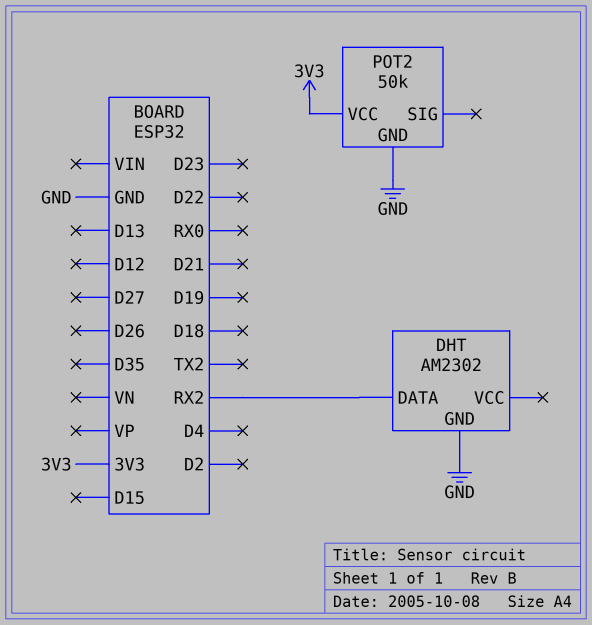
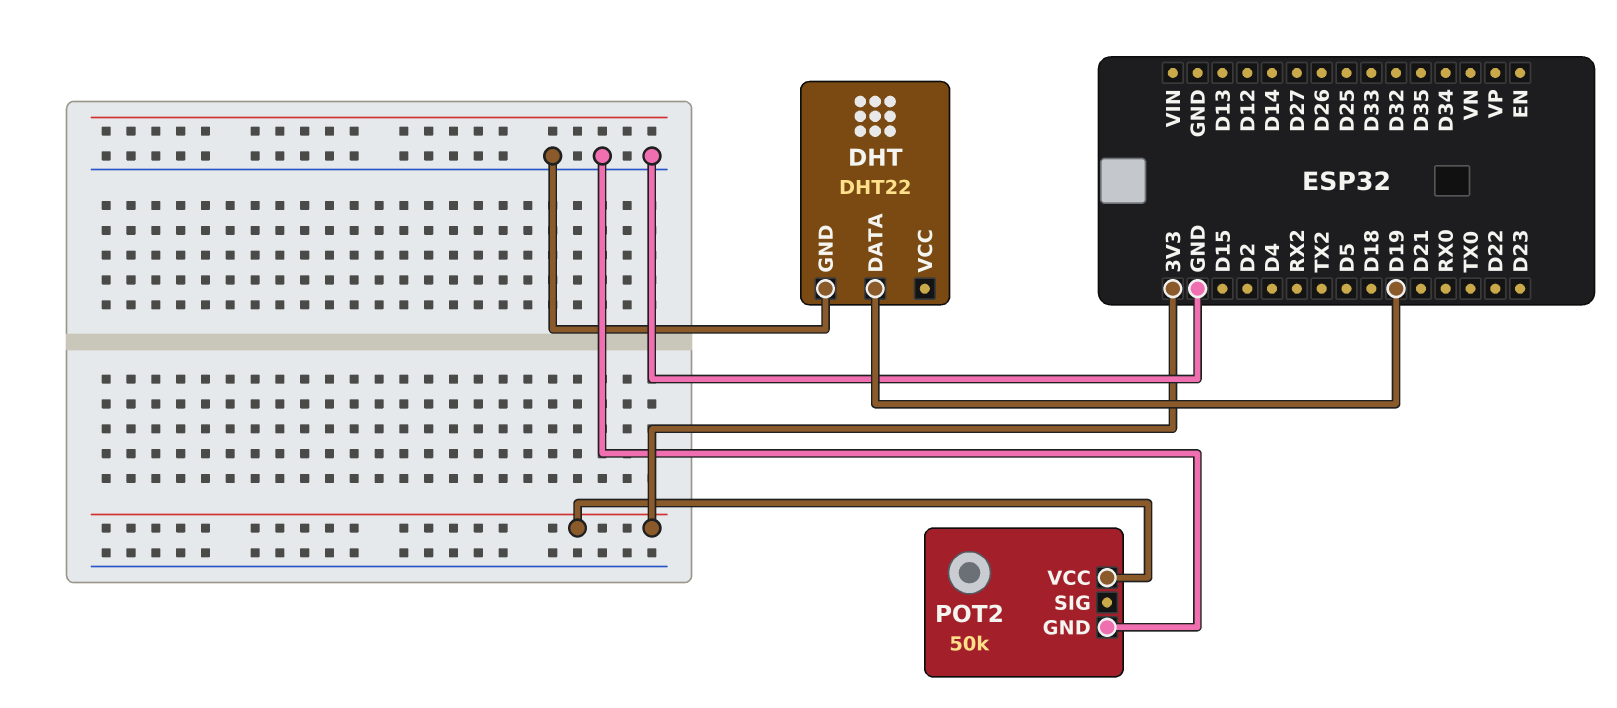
DHT: AM2302 -> DHT22
DHT pin DATA: RX2 -> D19

